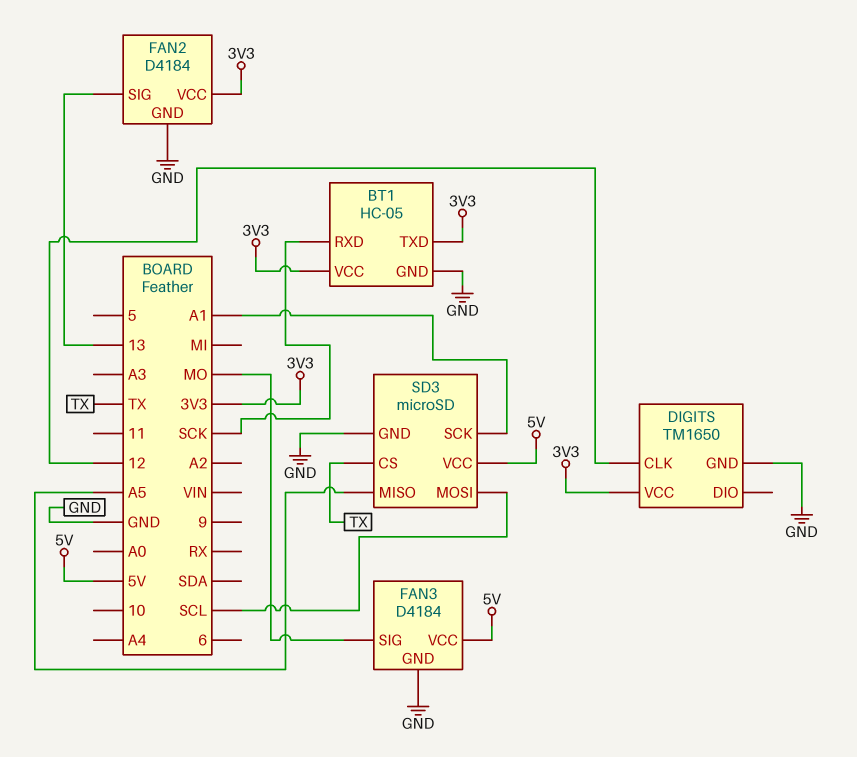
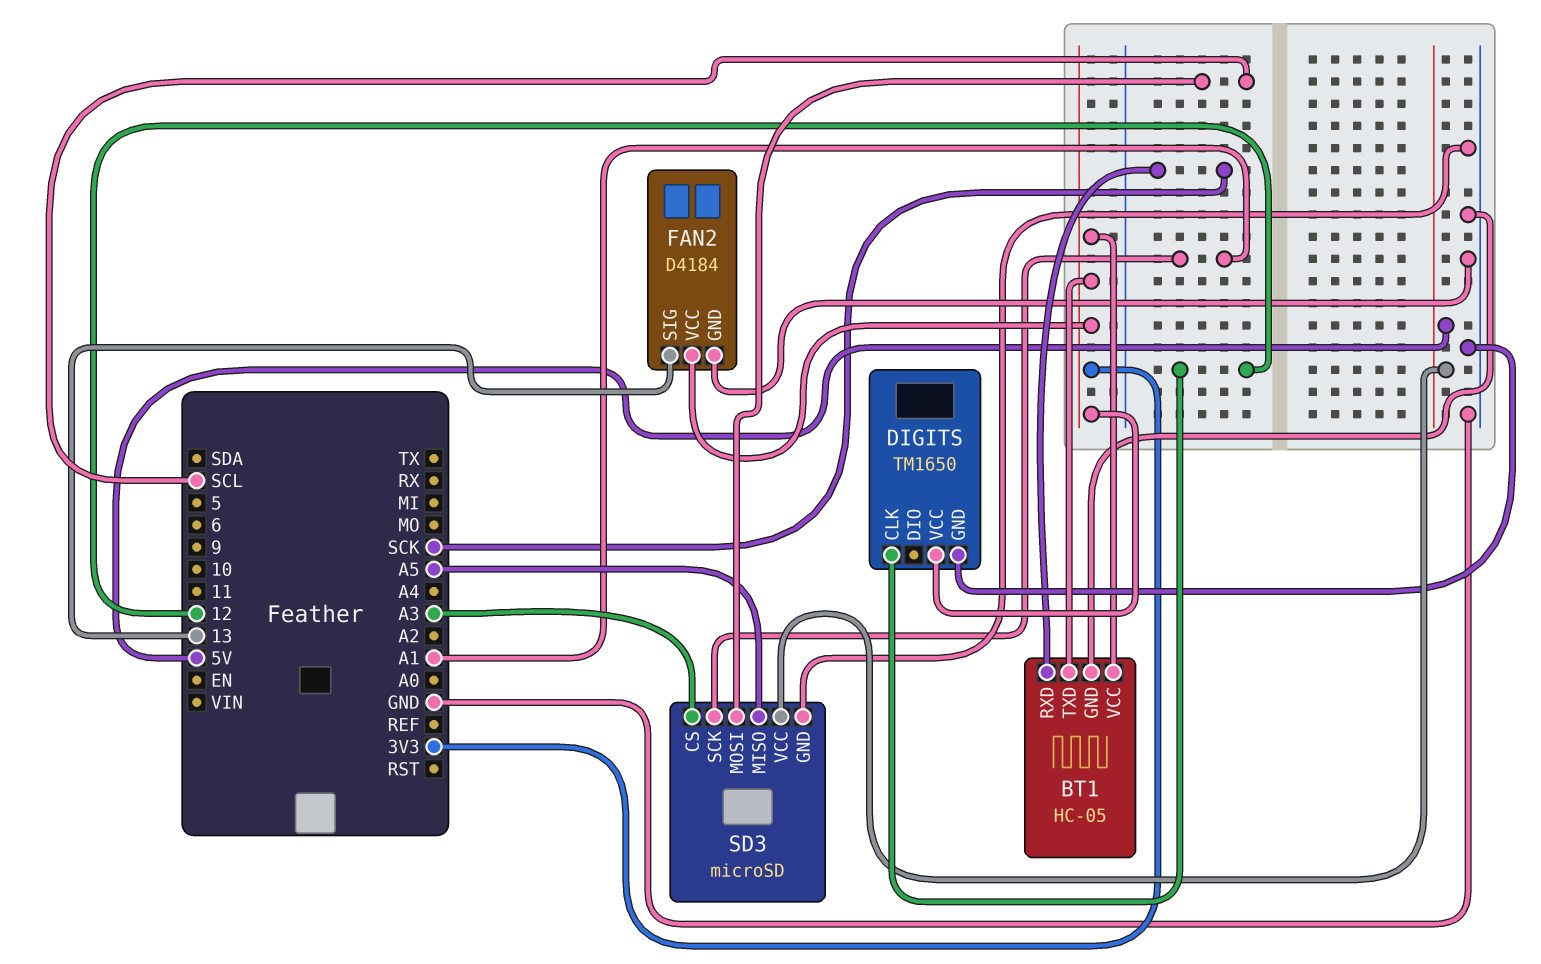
FAN3: D4184 -> none
FAN3 pin GND: GND -> none
FAN3 pin SIG: MO -> none
FAN3 pin VCC: 5V -> none
SD3 pin CS: TX -> A3

